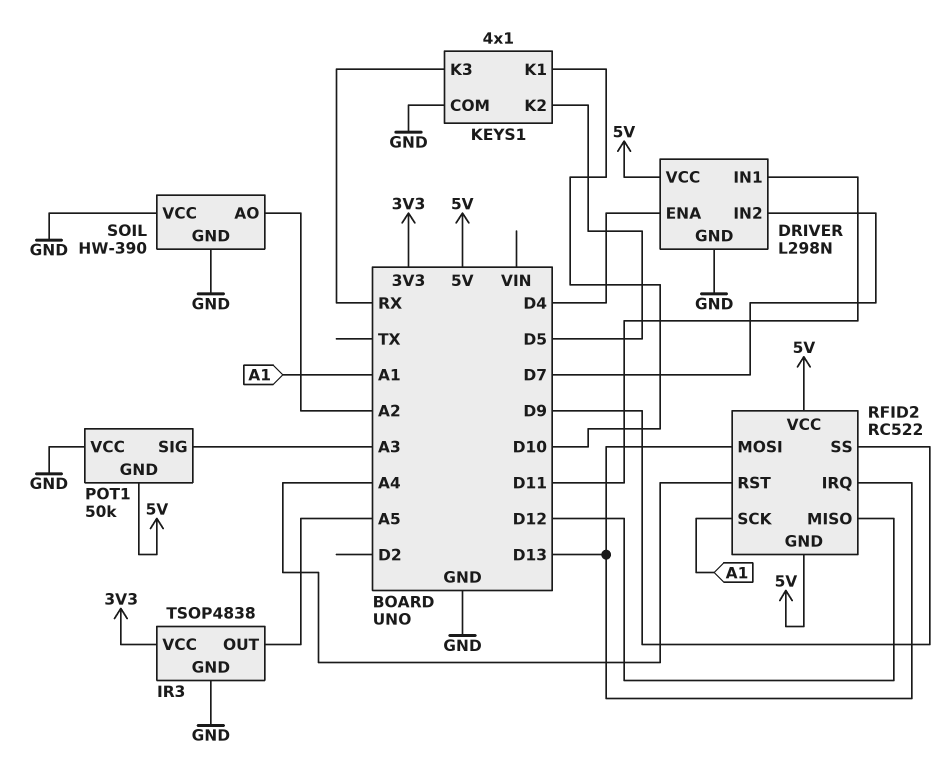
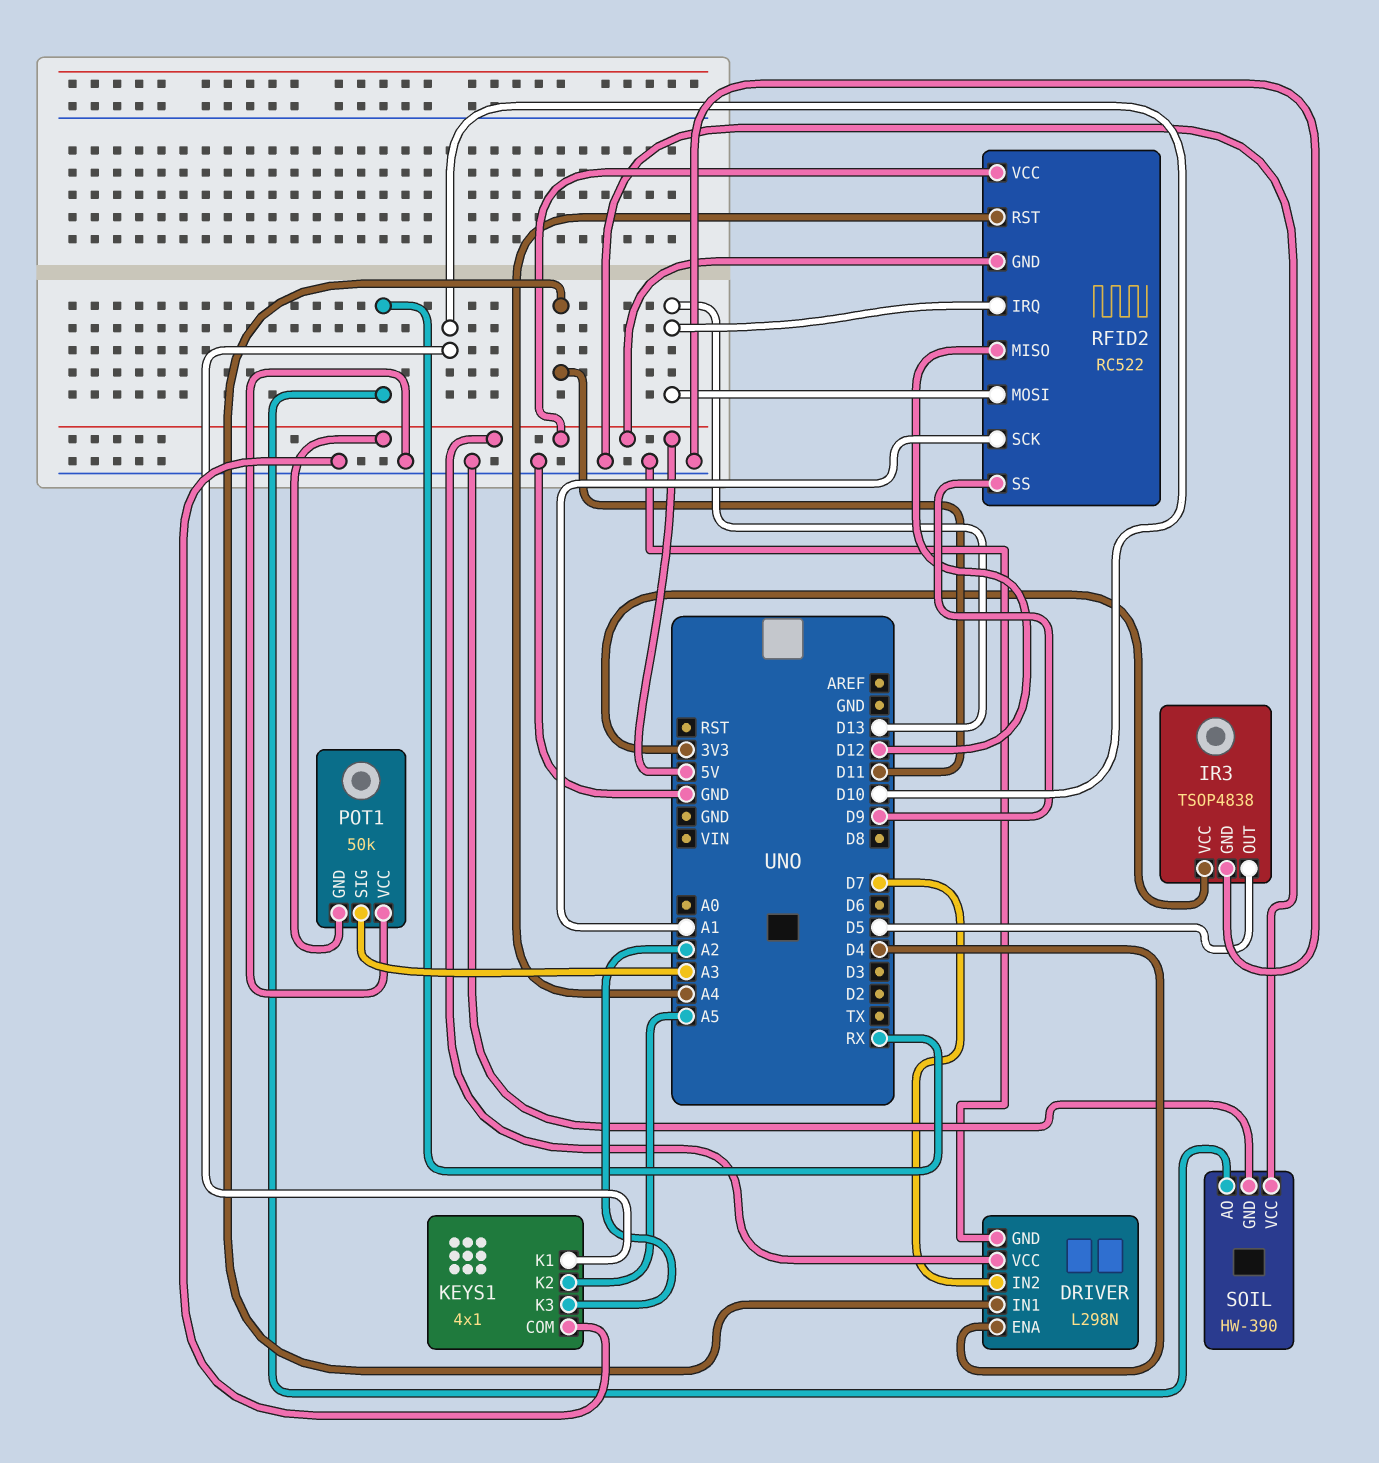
IR3 pin OUT: A5 -> D5
KEYS1 pin K2: D5 -> A5
KEYS1 pin K3: RX -> A2
SOIL pin AO: A2 -> RX

